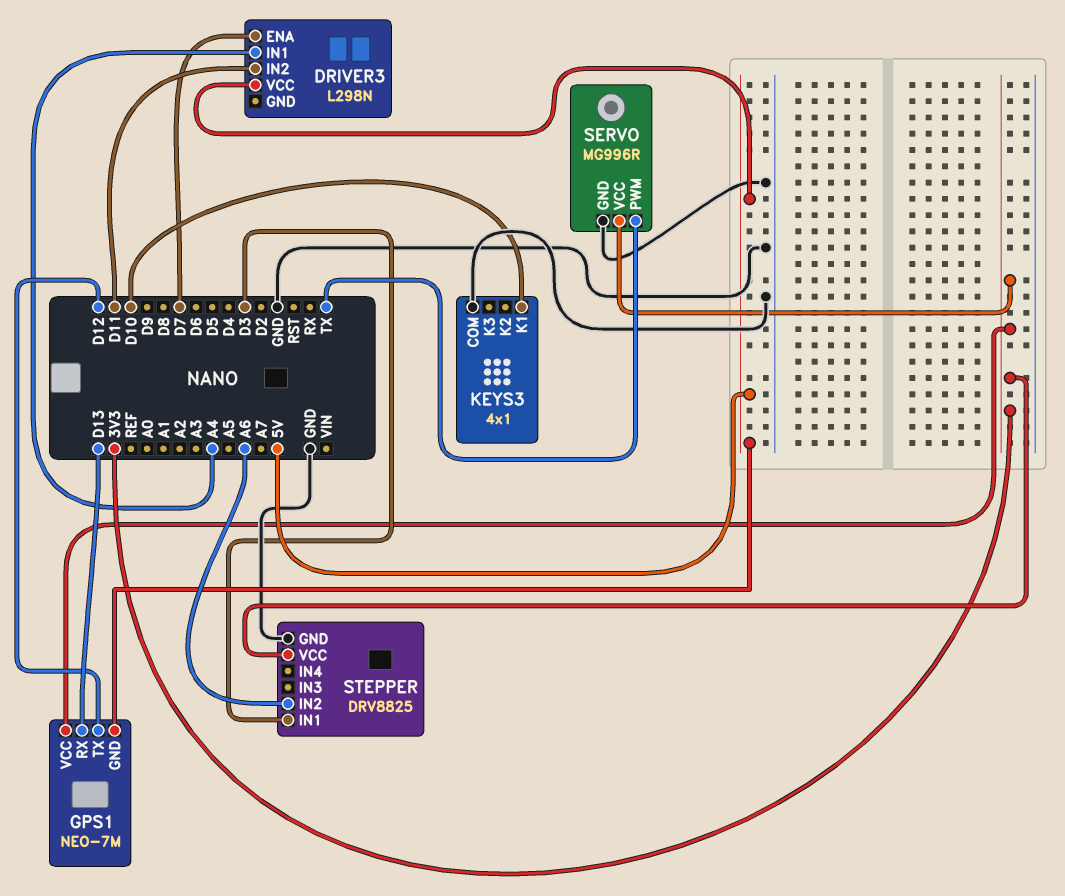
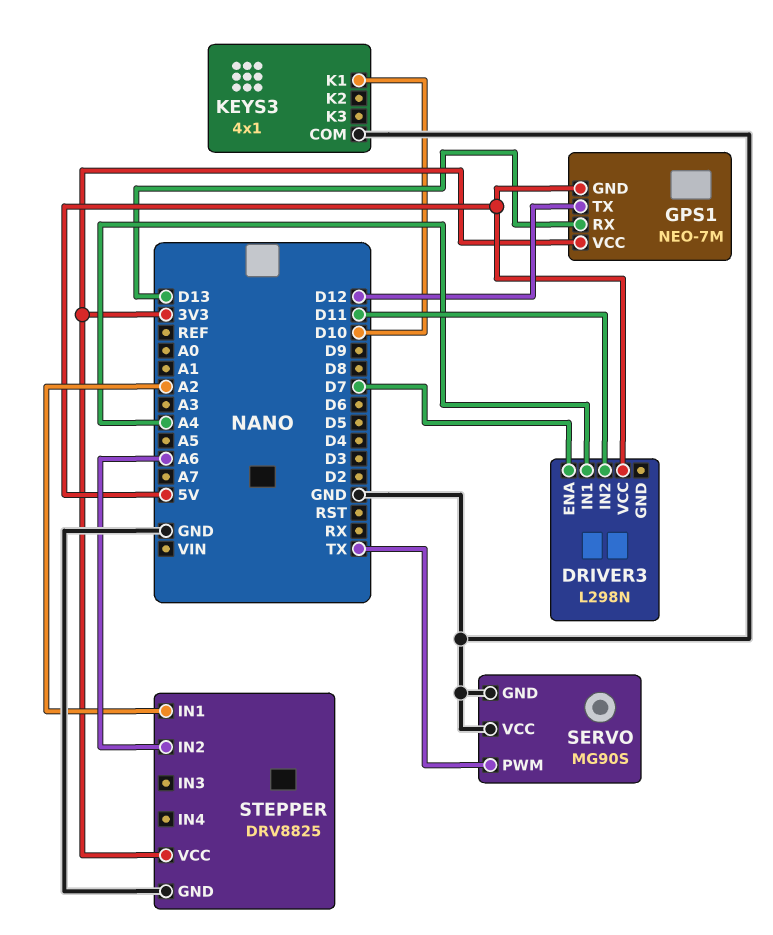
SERVO: MG996R -> MG90S
SERVO pin VCC: 3V3 -> GND
STEPPER pin IN1: D3 -> A2

